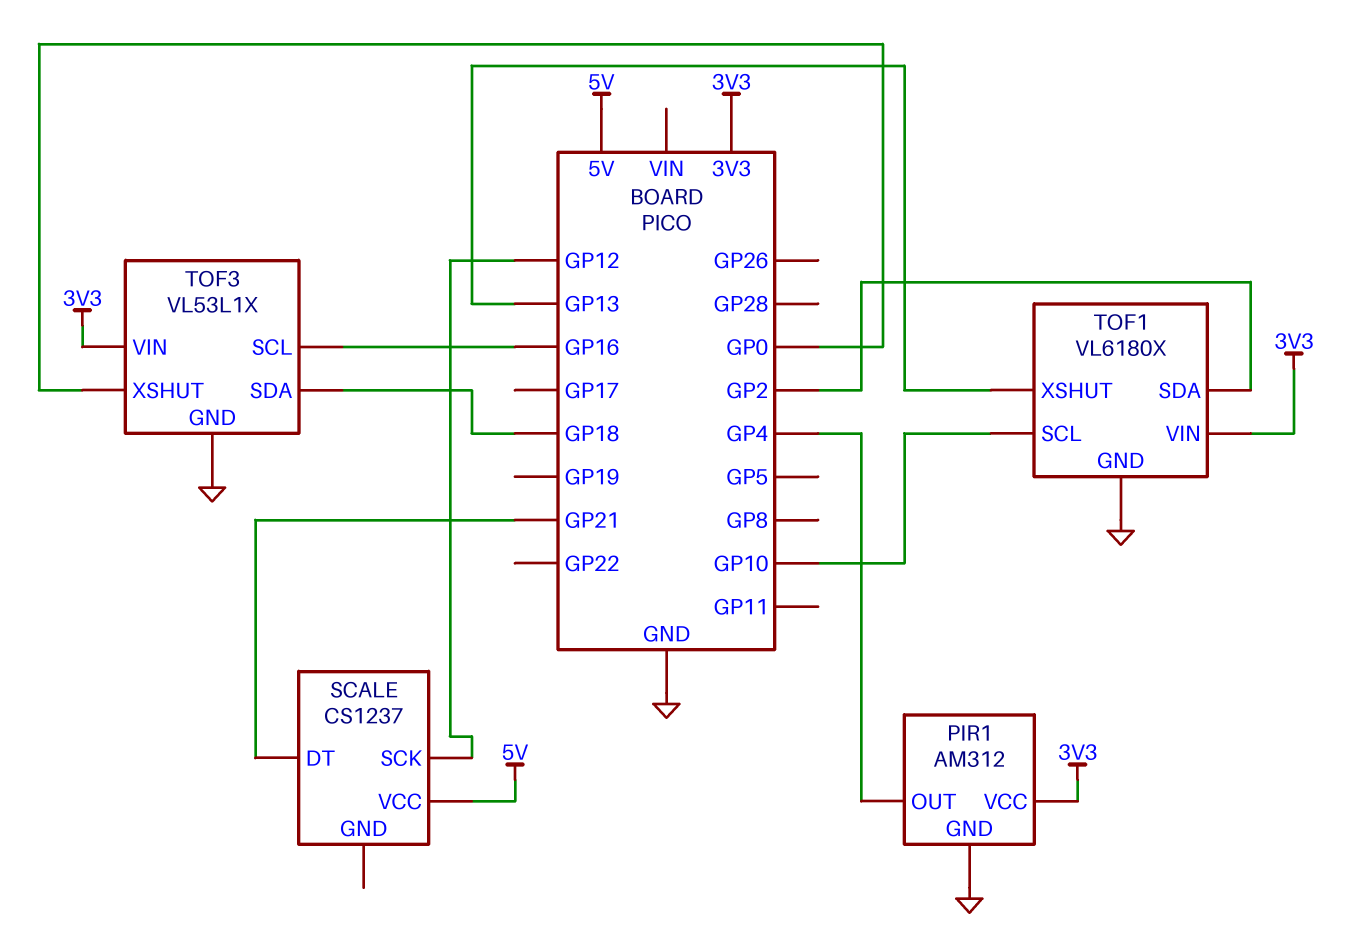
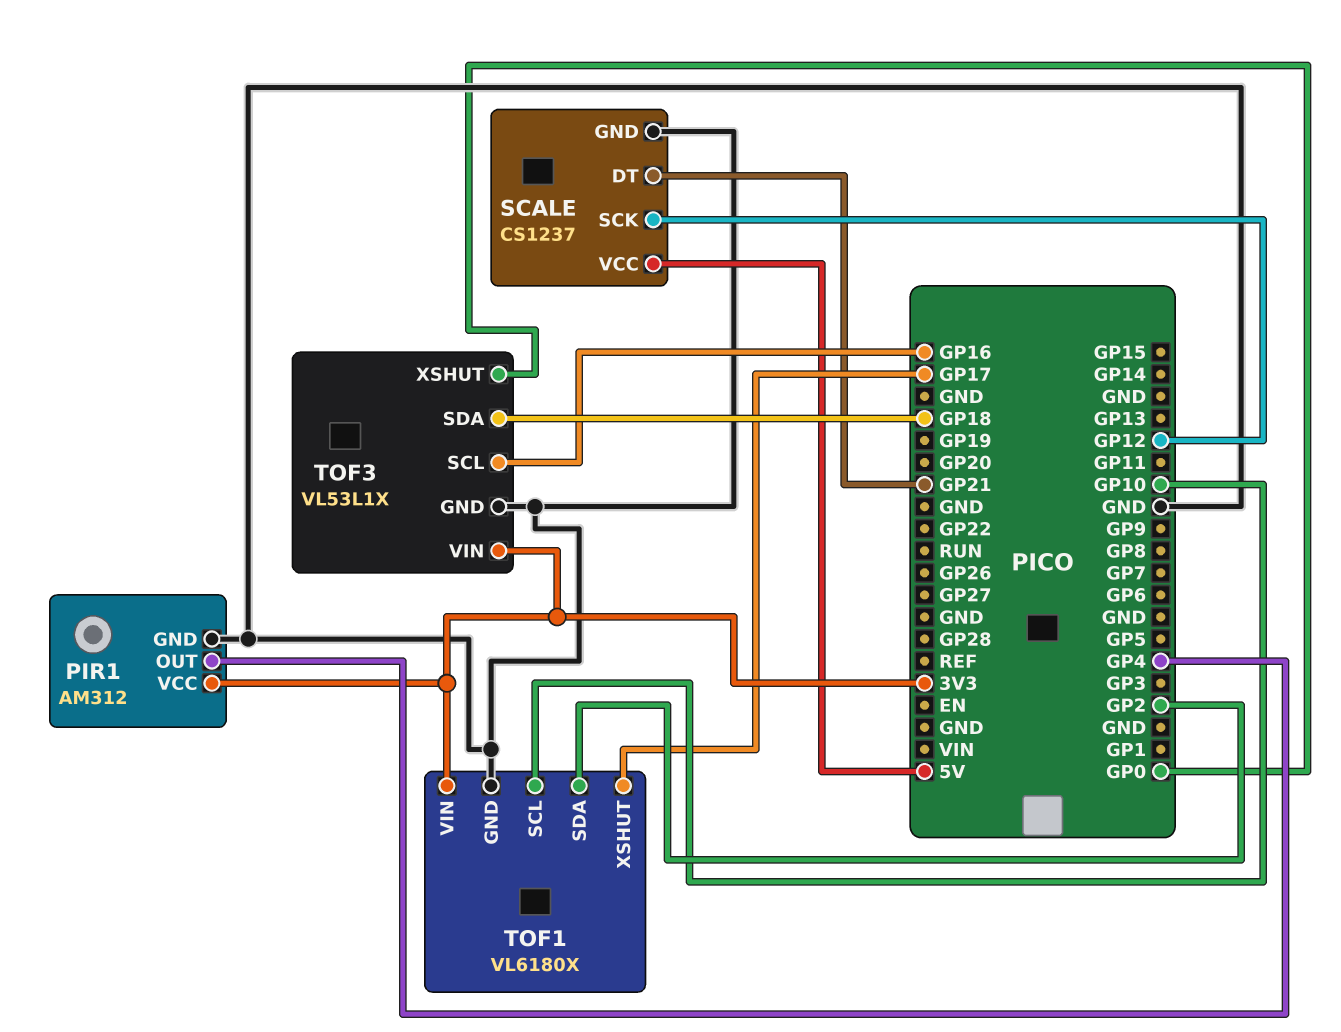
SCALE pin GND: none -> GND
TOF1 pin XSHUT: GP13 -> GP17

